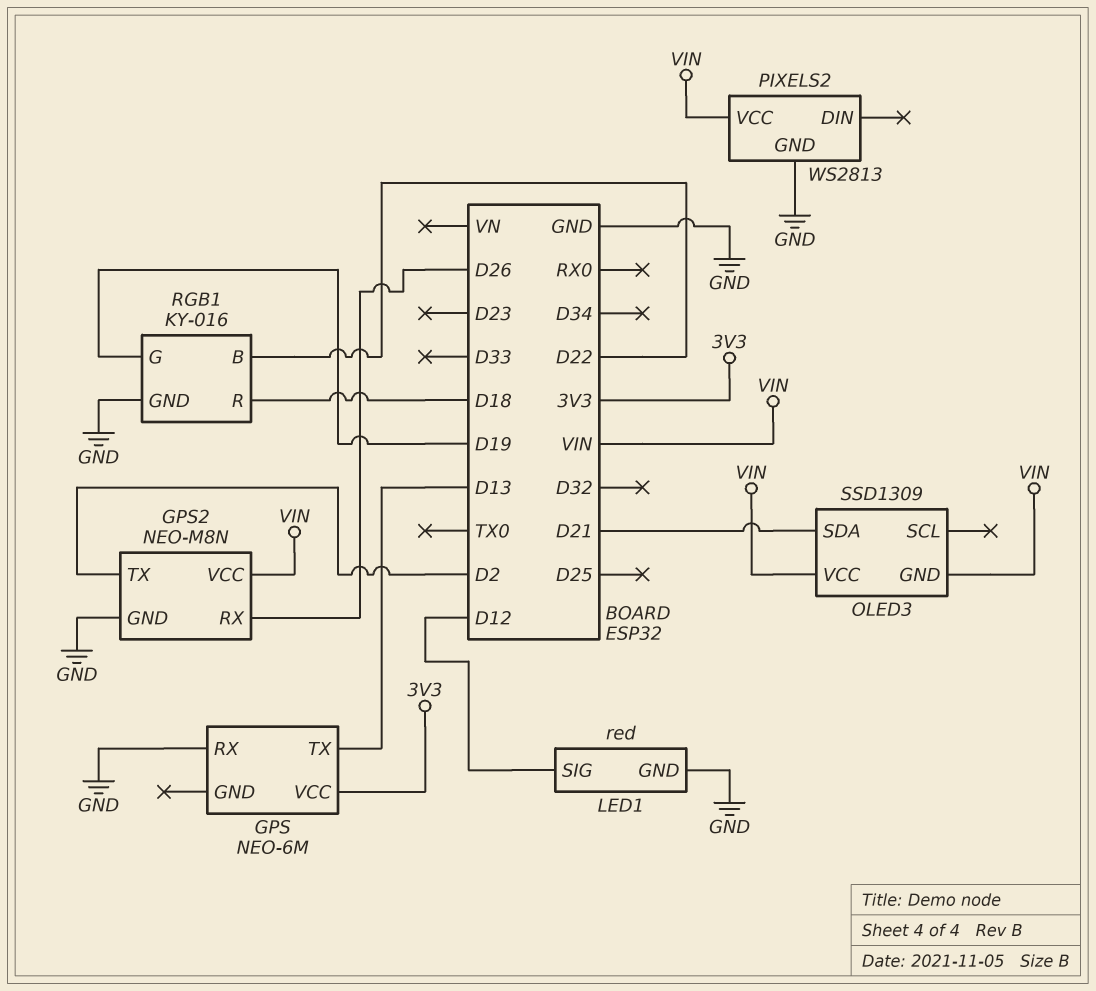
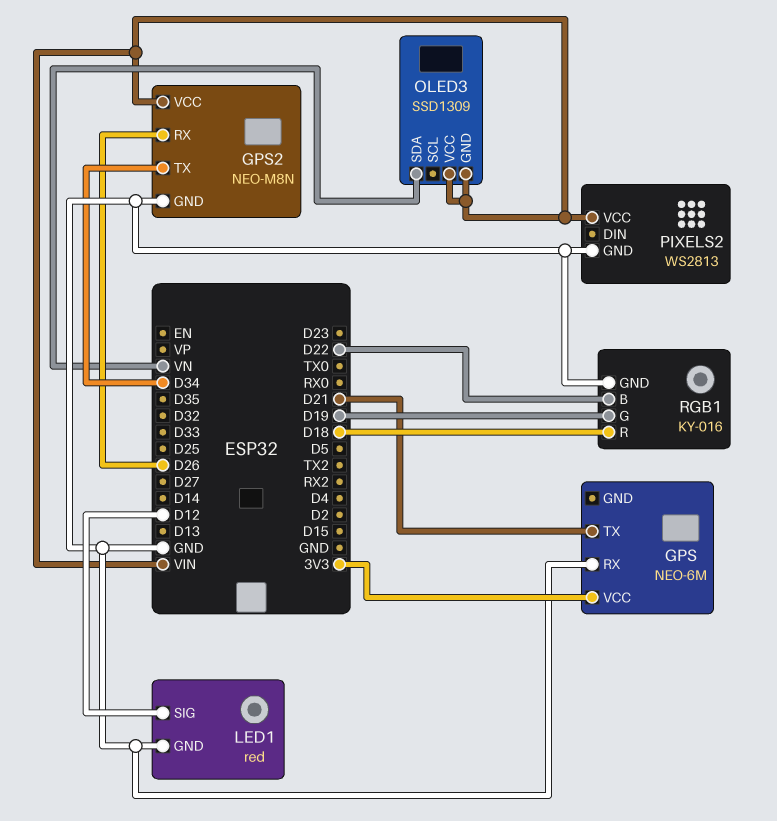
GPS pin TX: D13 -> D21
GPS2 pin TX: D2 -> D34
OLED3 pin SDA: D21 -> VN

